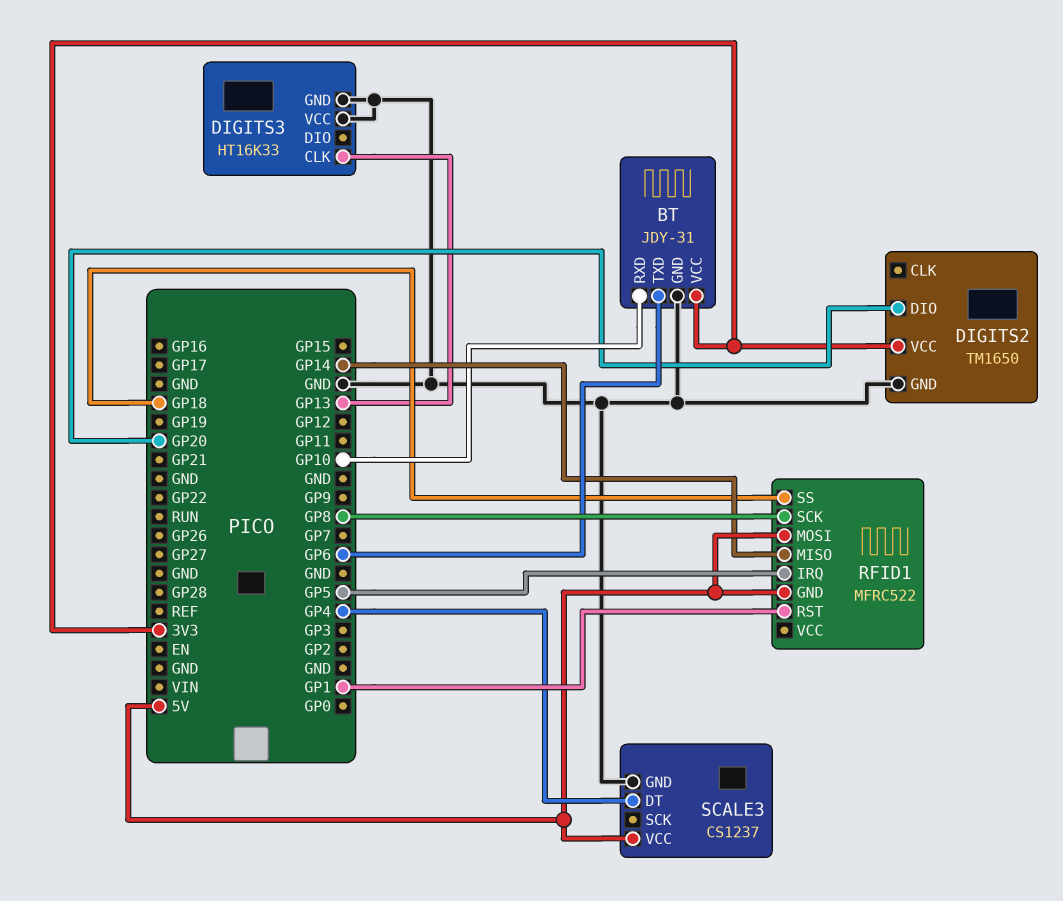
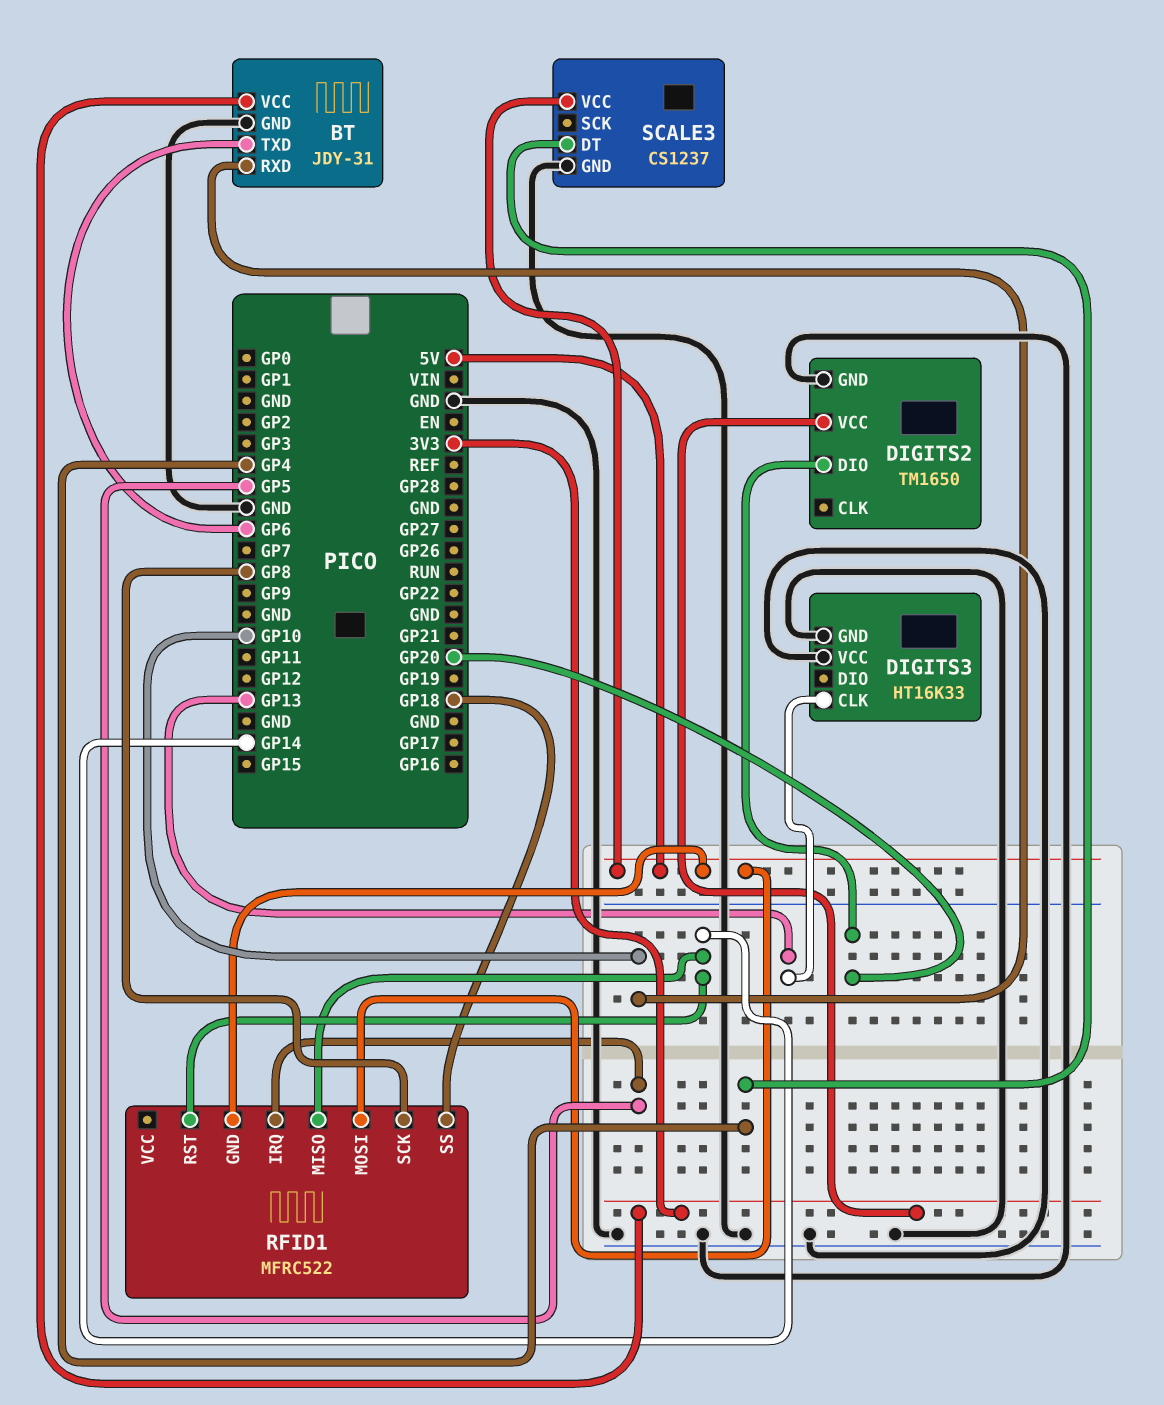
RFID1 pin RST: GP1 -> GP14

